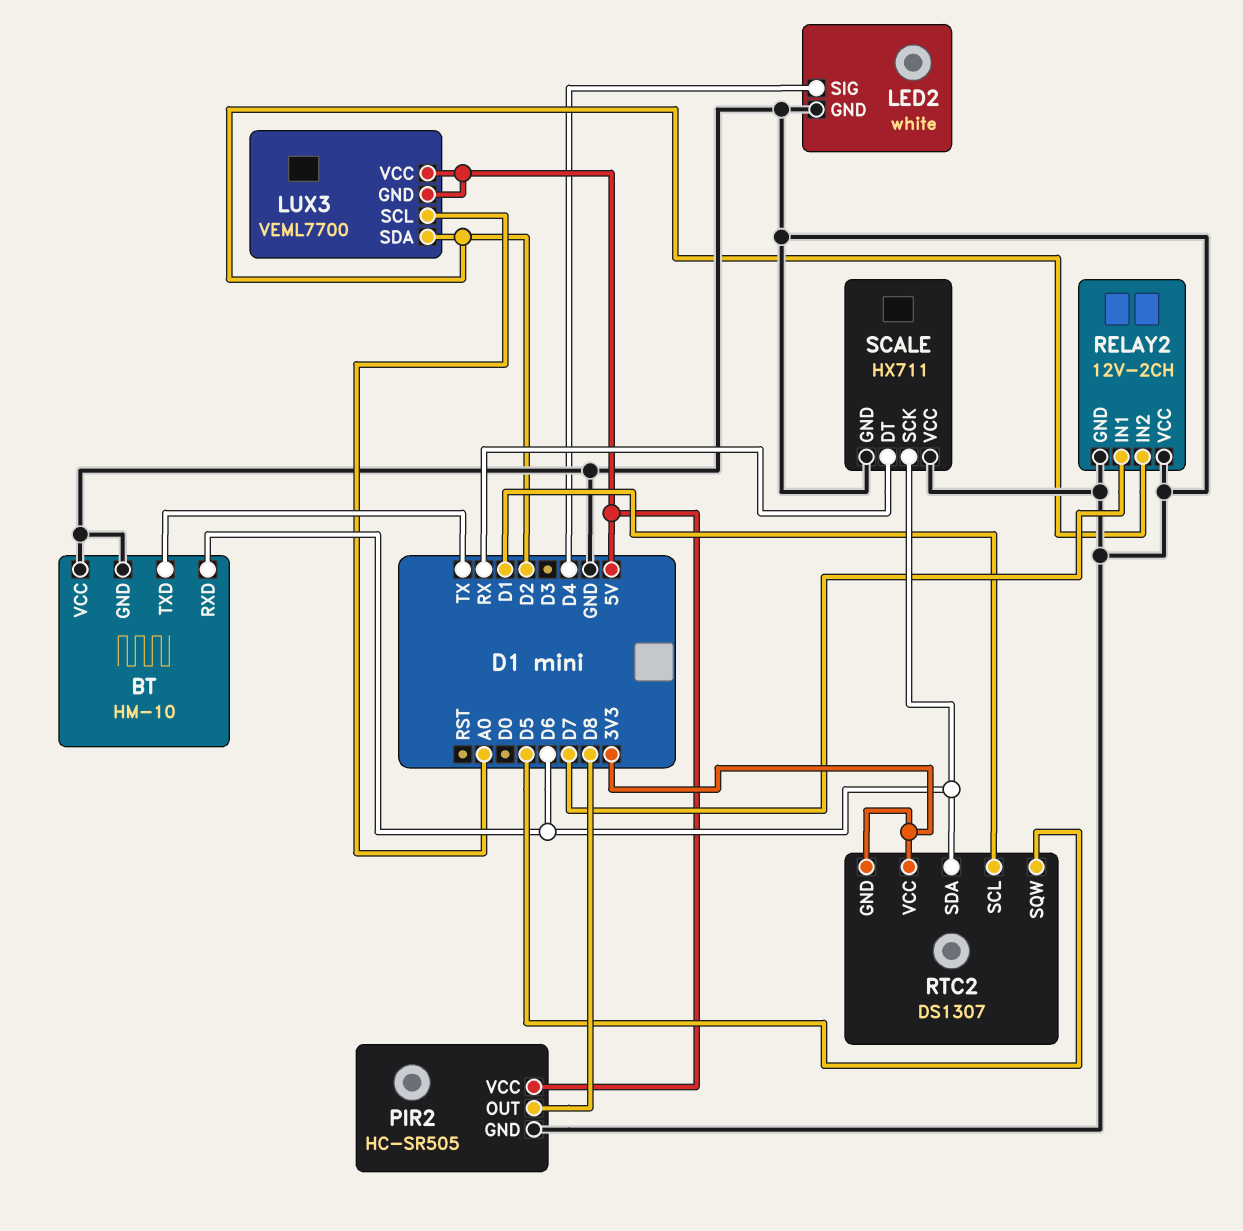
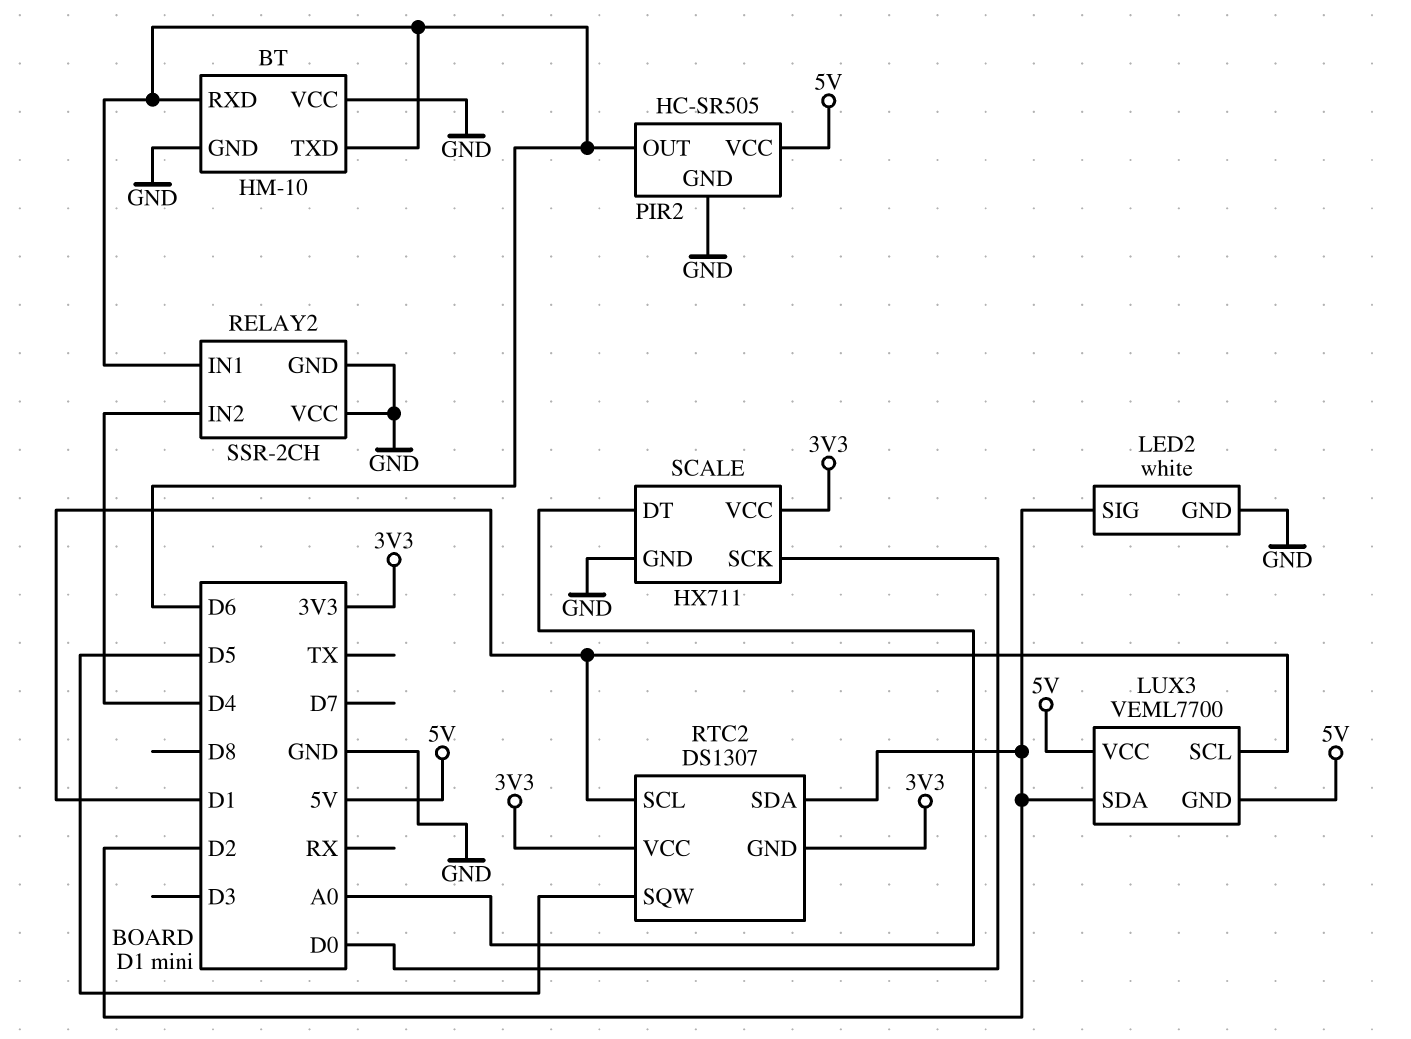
BT pin TXD: TX -> D6
LED2 pin SIG: D4 -> D2
LUX3 pin SCL: A0 -> D1
PIR2 pin OUT: D8 -> D6
RELAY2: 12V-2CH -> SSR-2CH
RELAY2 pin IN1: D7 -> D6
RELAY2 pin IN2: D2 -> D4
RTC2 pin SDA: D6 -> D2
SCALE pin DT: RX -> A0
SCALE pin SCK: D6 -> D0
SCALE pin VCC: GND -> 3V3

